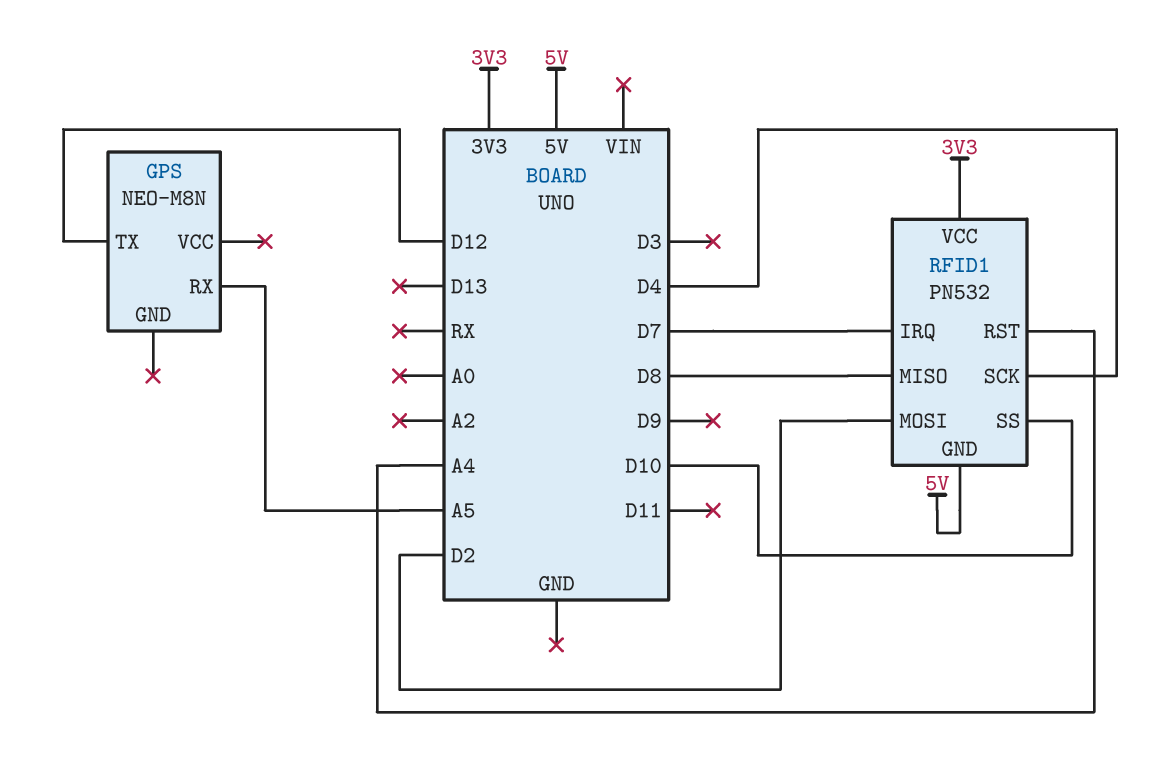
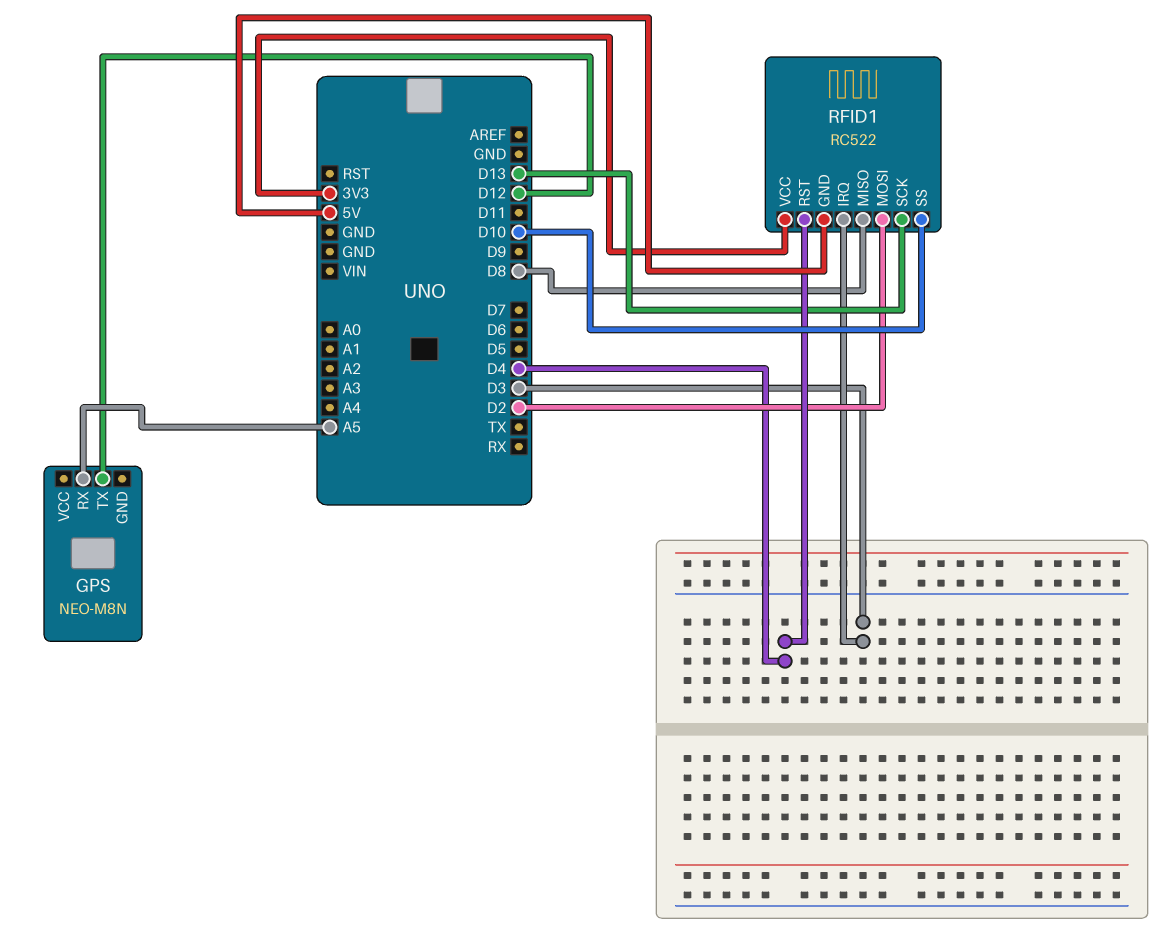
RFID1: PN532 -> RC522
RFID1 pin IRQ: D7 -> D3
RFID1 pin RST: A4 -> D4
RFID1 pin SCK: D4 -> D13

